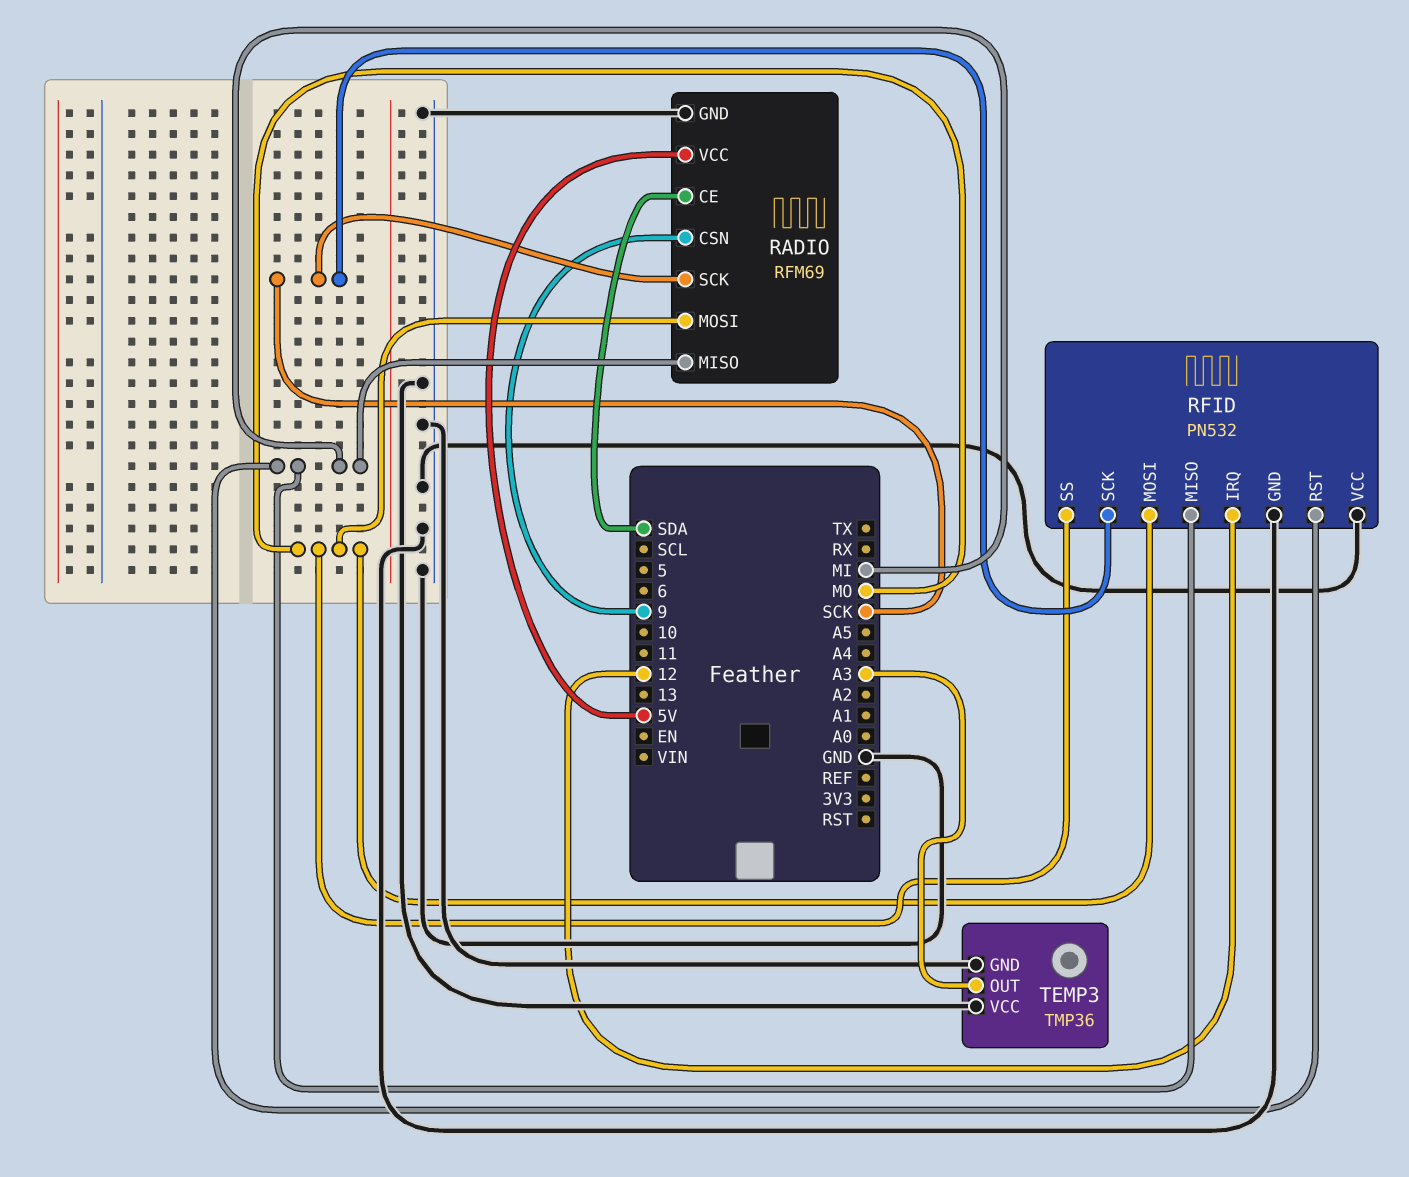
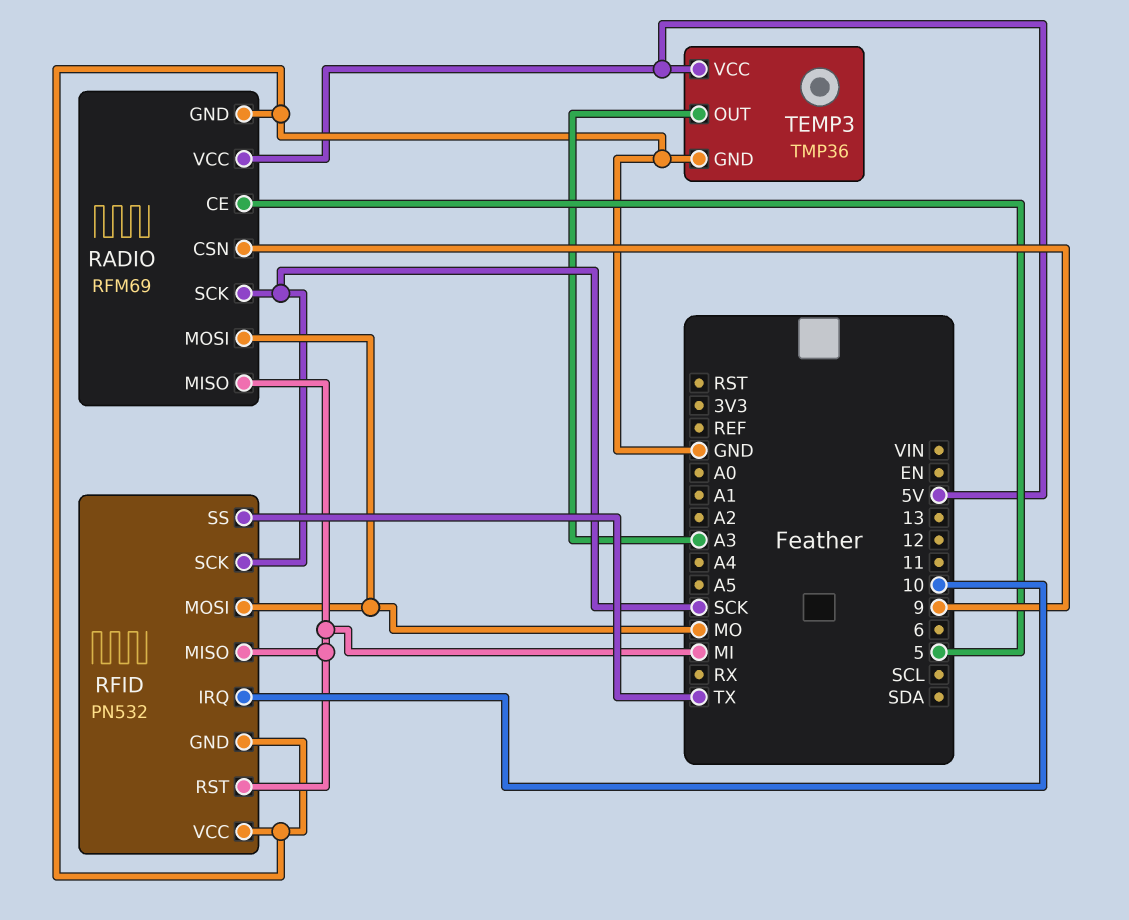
RADIO pin CE: SDA -> 5
RFID pin IRQ: 12 -> 10
RFID pin SS: MO -> TX
TEMP3 pin VCC: GND -> 5V

